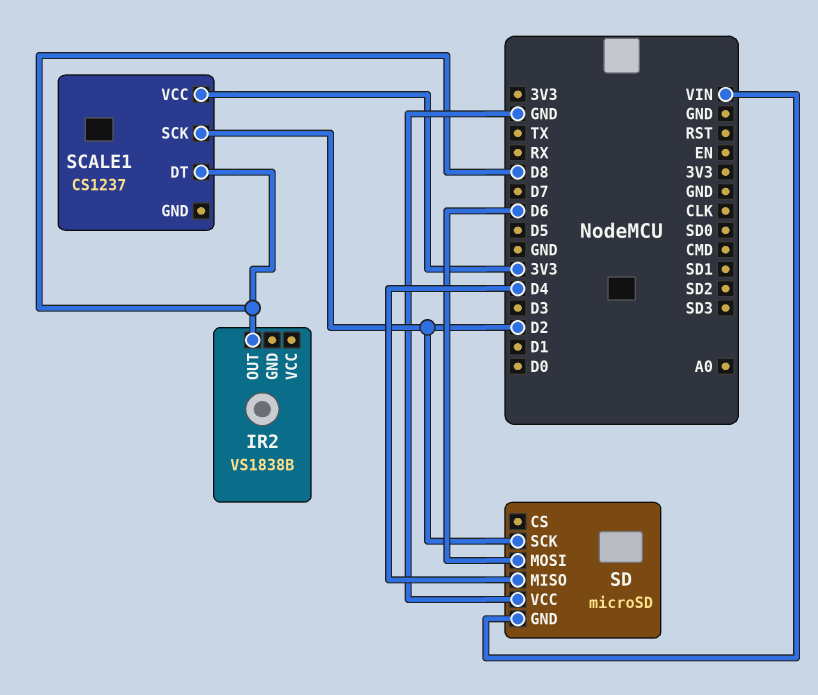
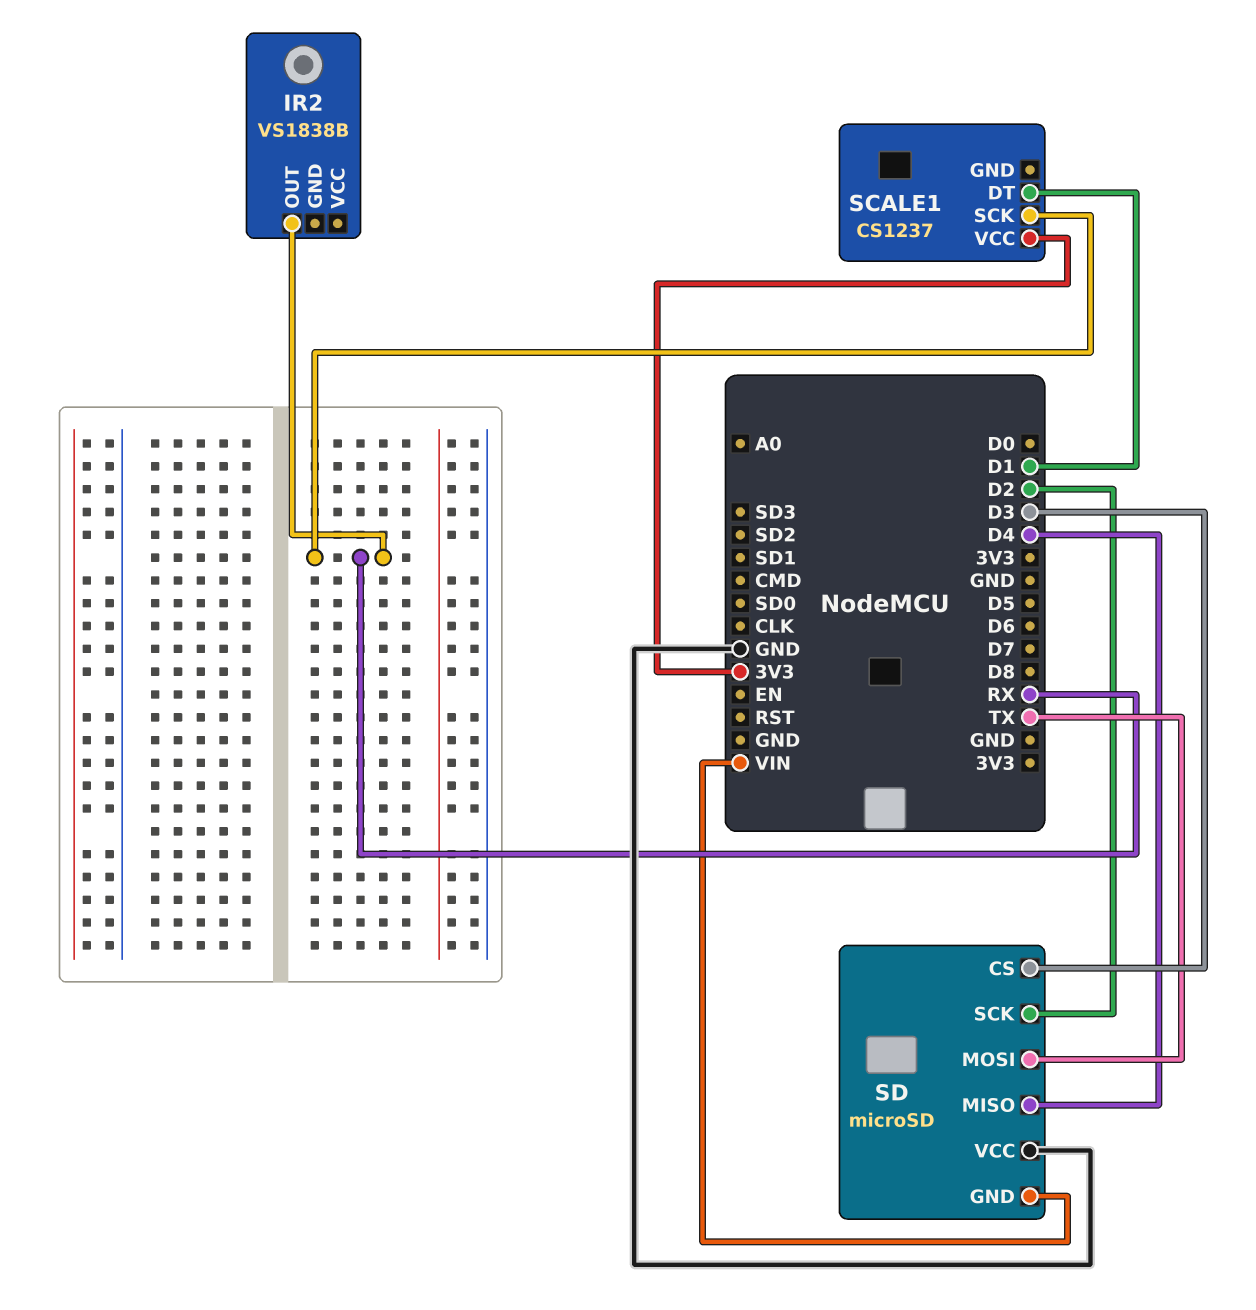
IR2 pin OUT: D8 -> RX
SCALE1 pin DT: D8 -> D1
SCALE1 pin SCK: D2 -> RX
SD pin CS: none -> D3
SD pin MOSI: D6 -> TX

